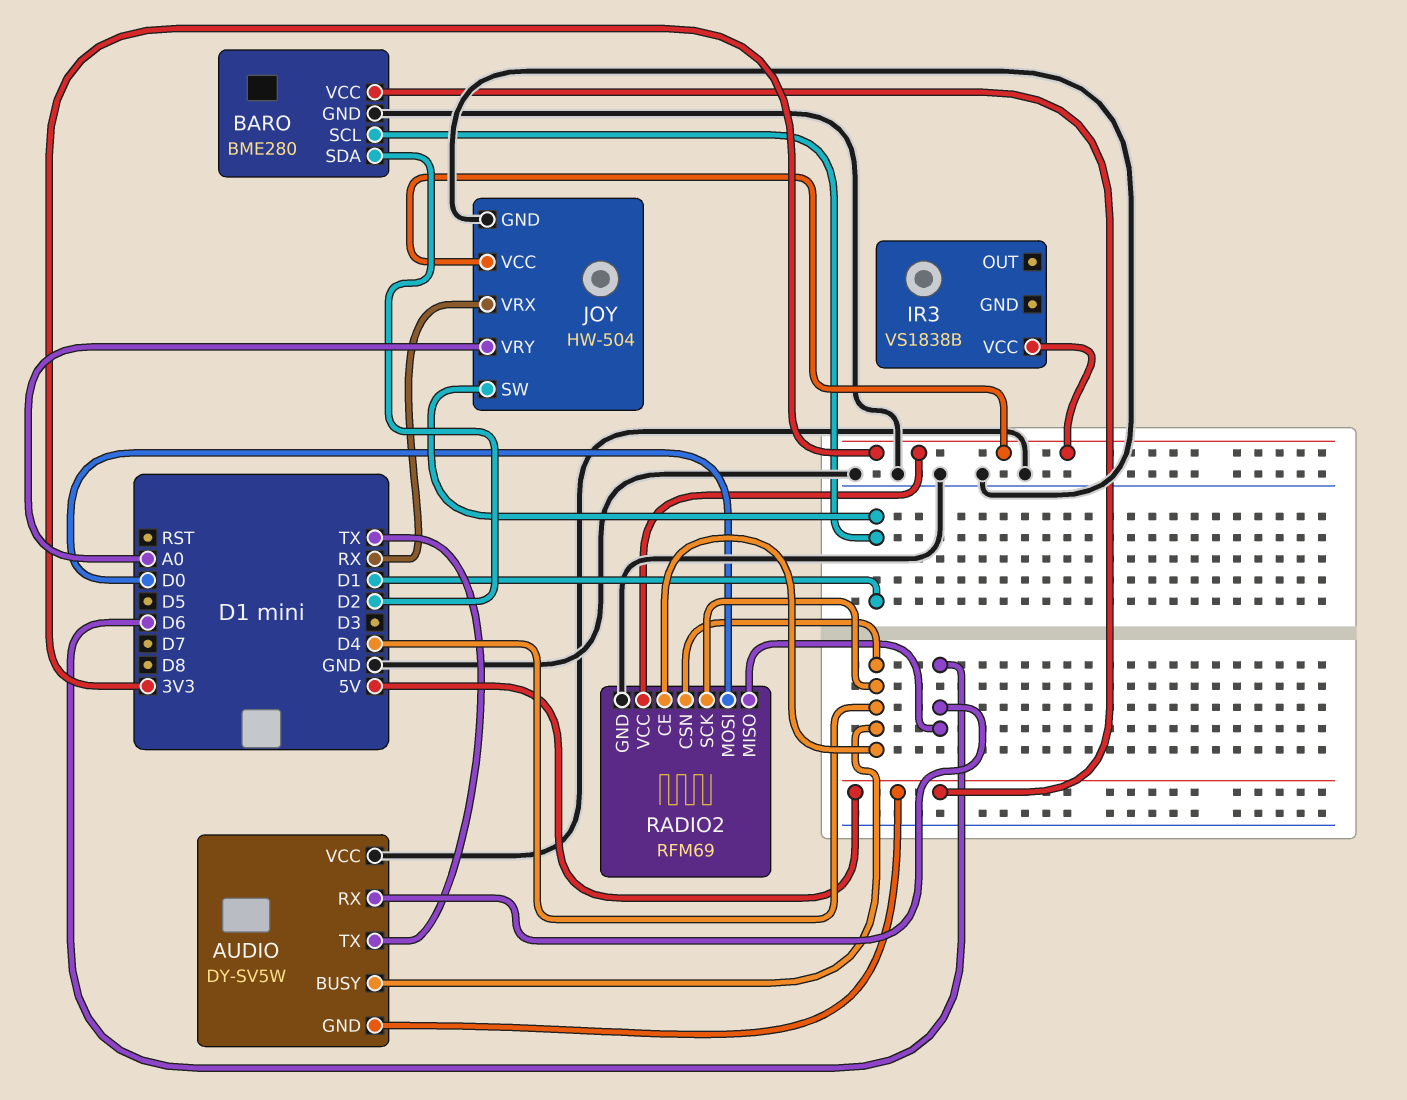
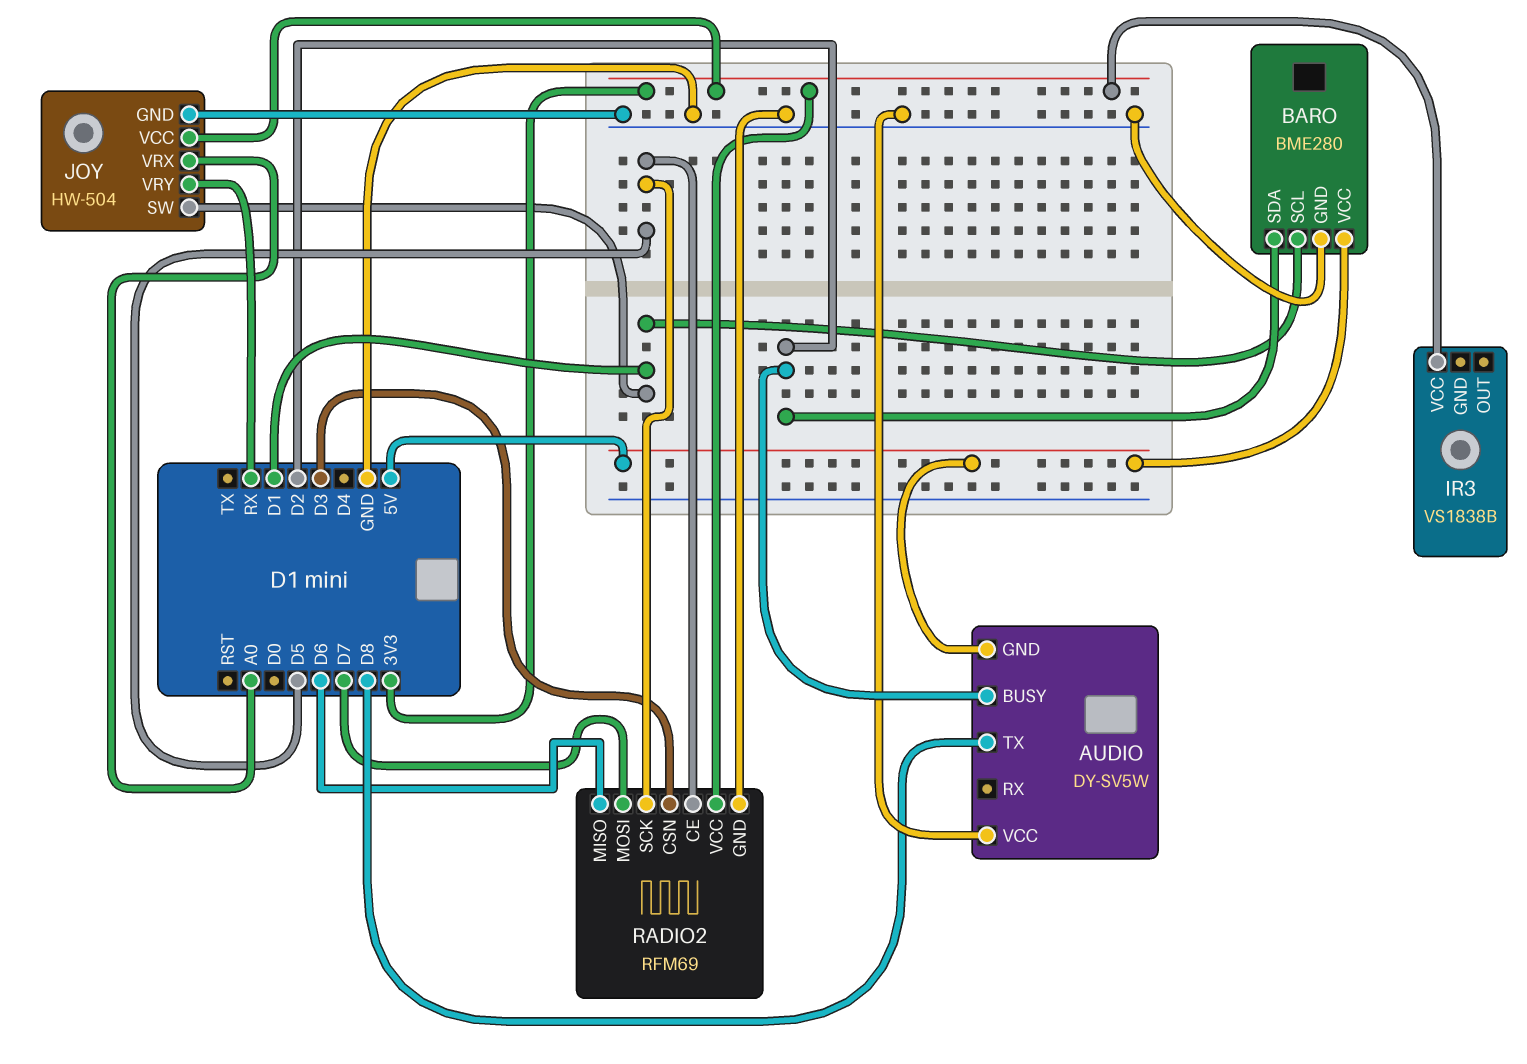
AUDIO pin BUSY: D4 -> D2
AUDIO pin RX: D6 -> none
AUDIO pin TX: TX -> D8
JOY pin VRX: RX -> A0
JOY pin VRY: A0 -> RX
RADIO2 pin CE: D4 -> D5
RADIO2 pin CSN: D4 -> D3
RADIO2 pin MOSI: D0 -> D7
RADIO2 pin SCK: D4 -> D5

